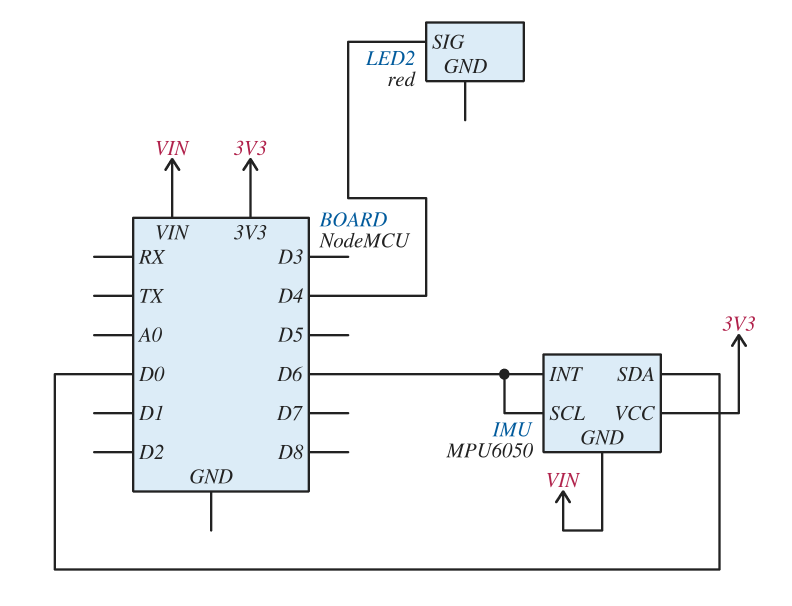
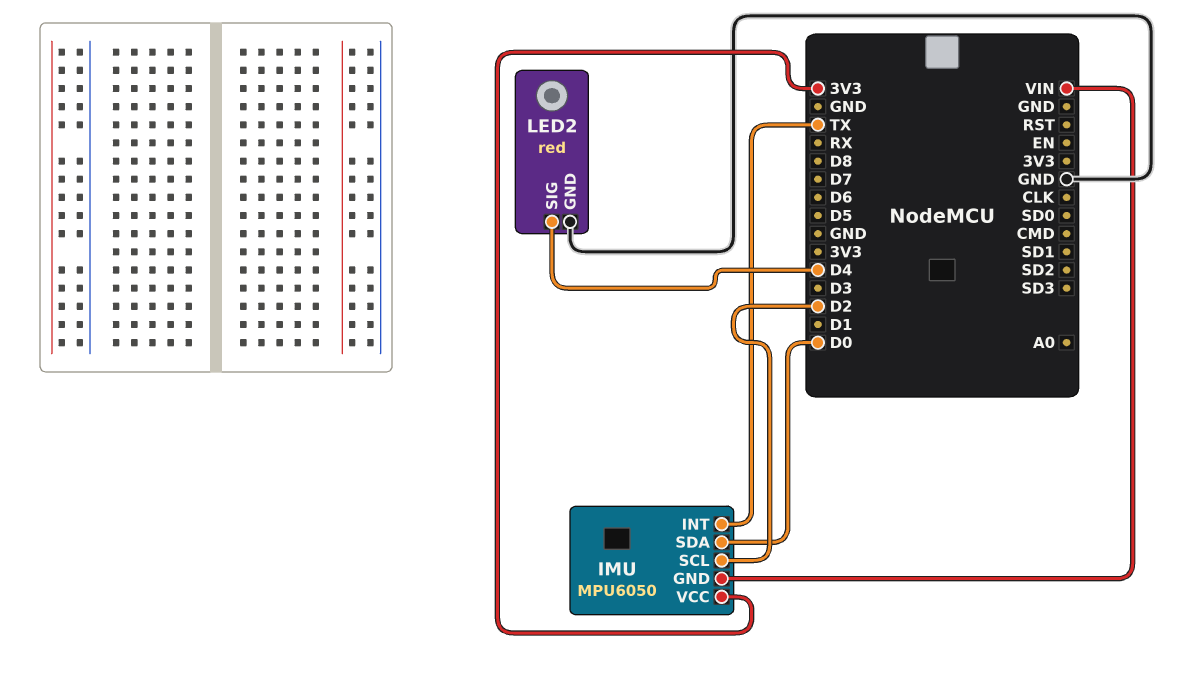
IMU pin INT: D6 -> TX
IMU pin SCL: D6 -> D2
LED2 pin GND: none -> GND

